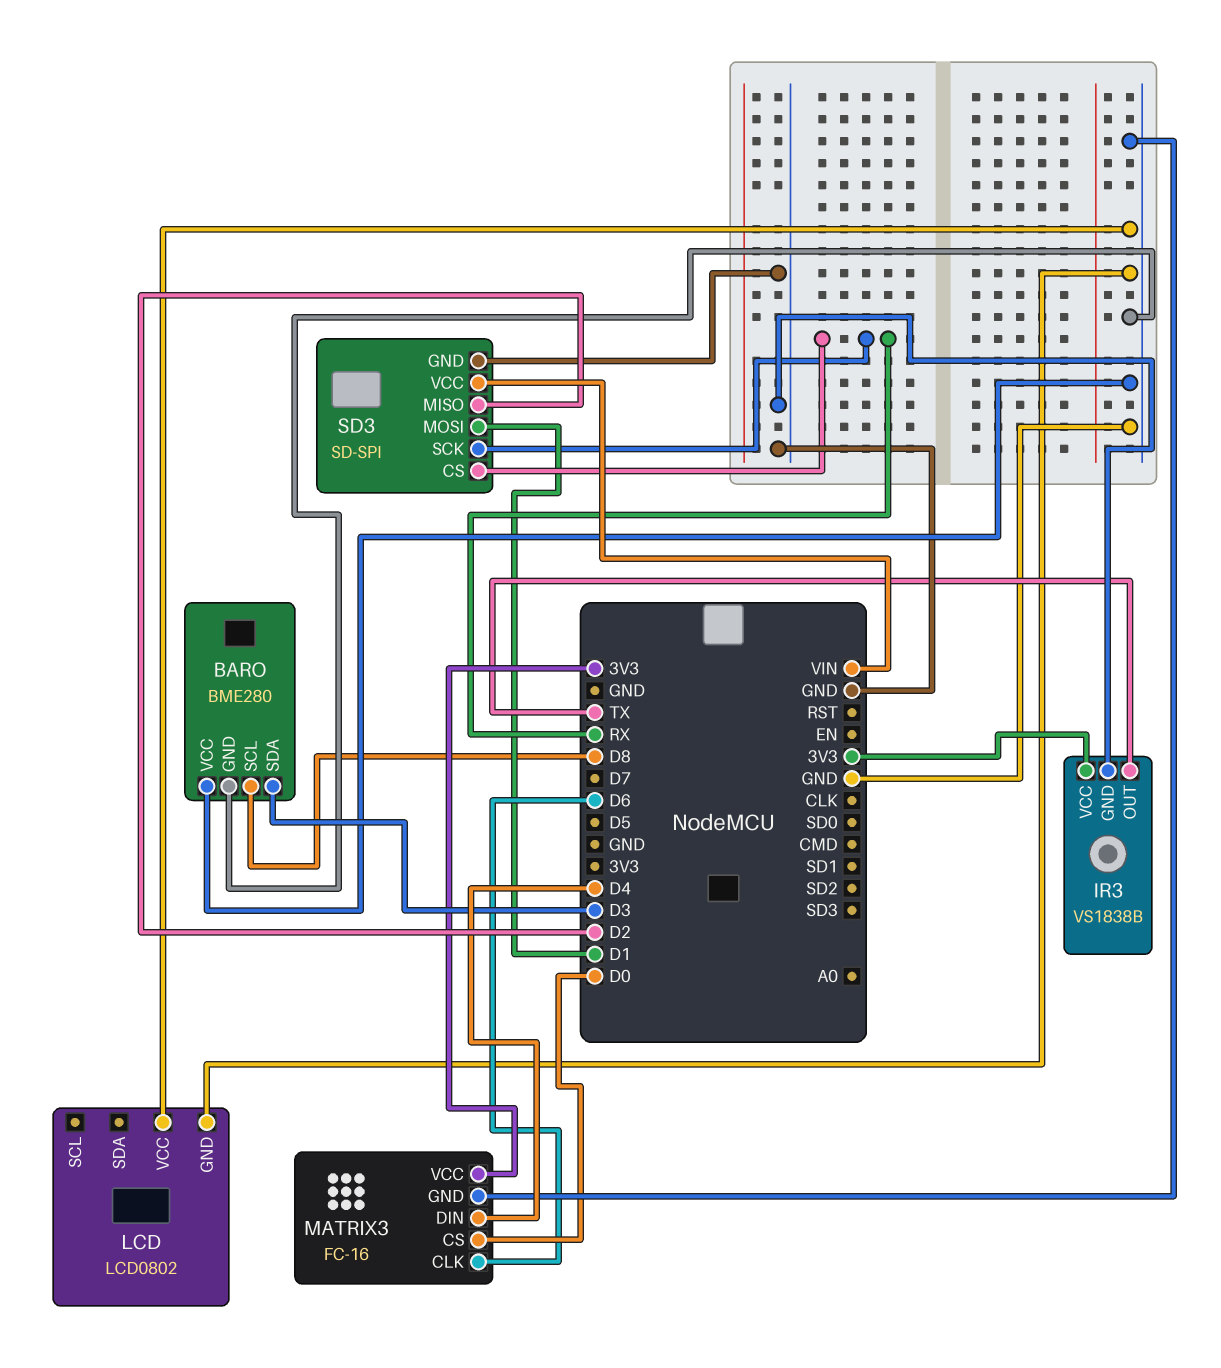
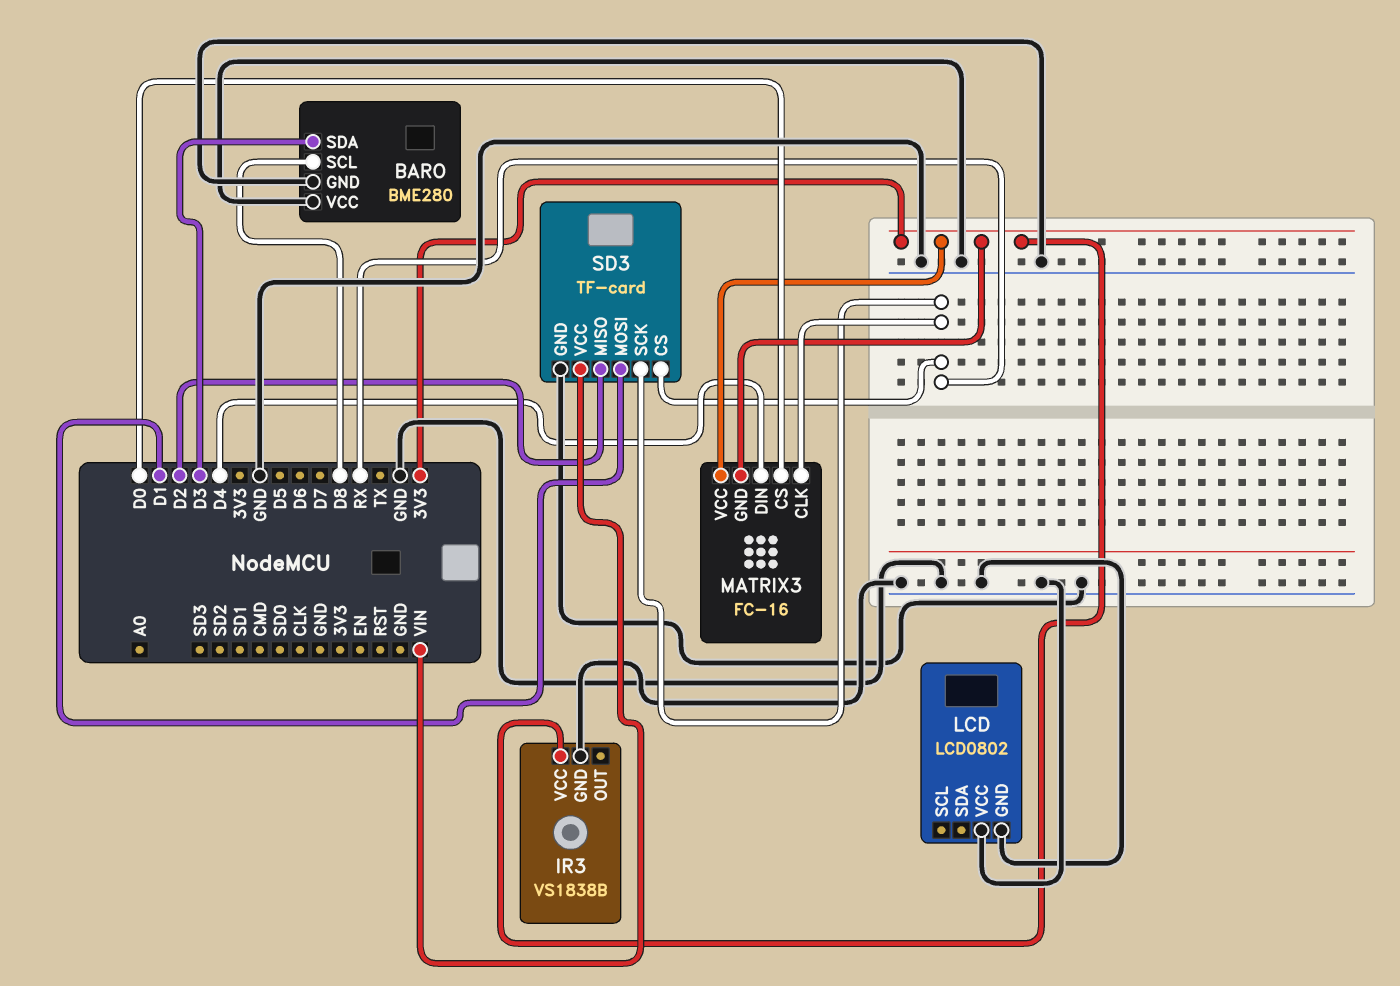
IR3 pin OUT: TX -> none
MATRIX3 pin CLK: D6 -> RX
MATRIX3 pin GND: GND -> 3V3
SD3: SD-SPI -> TF-card

